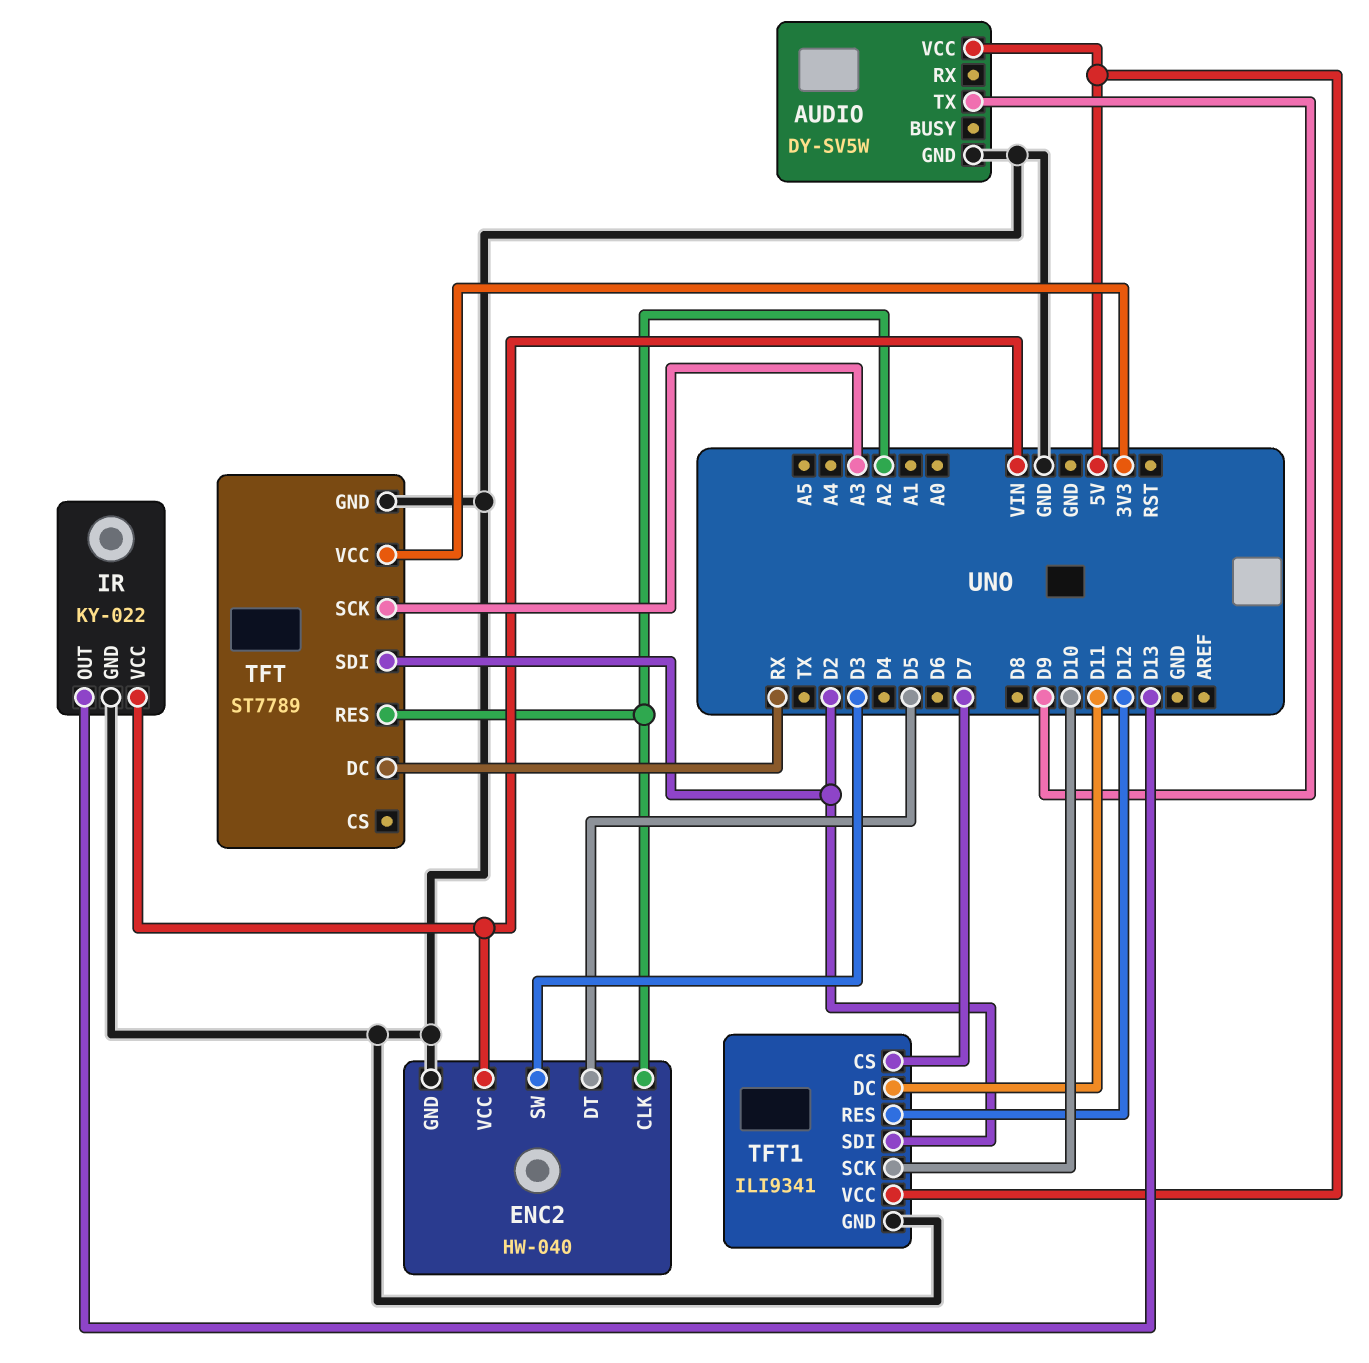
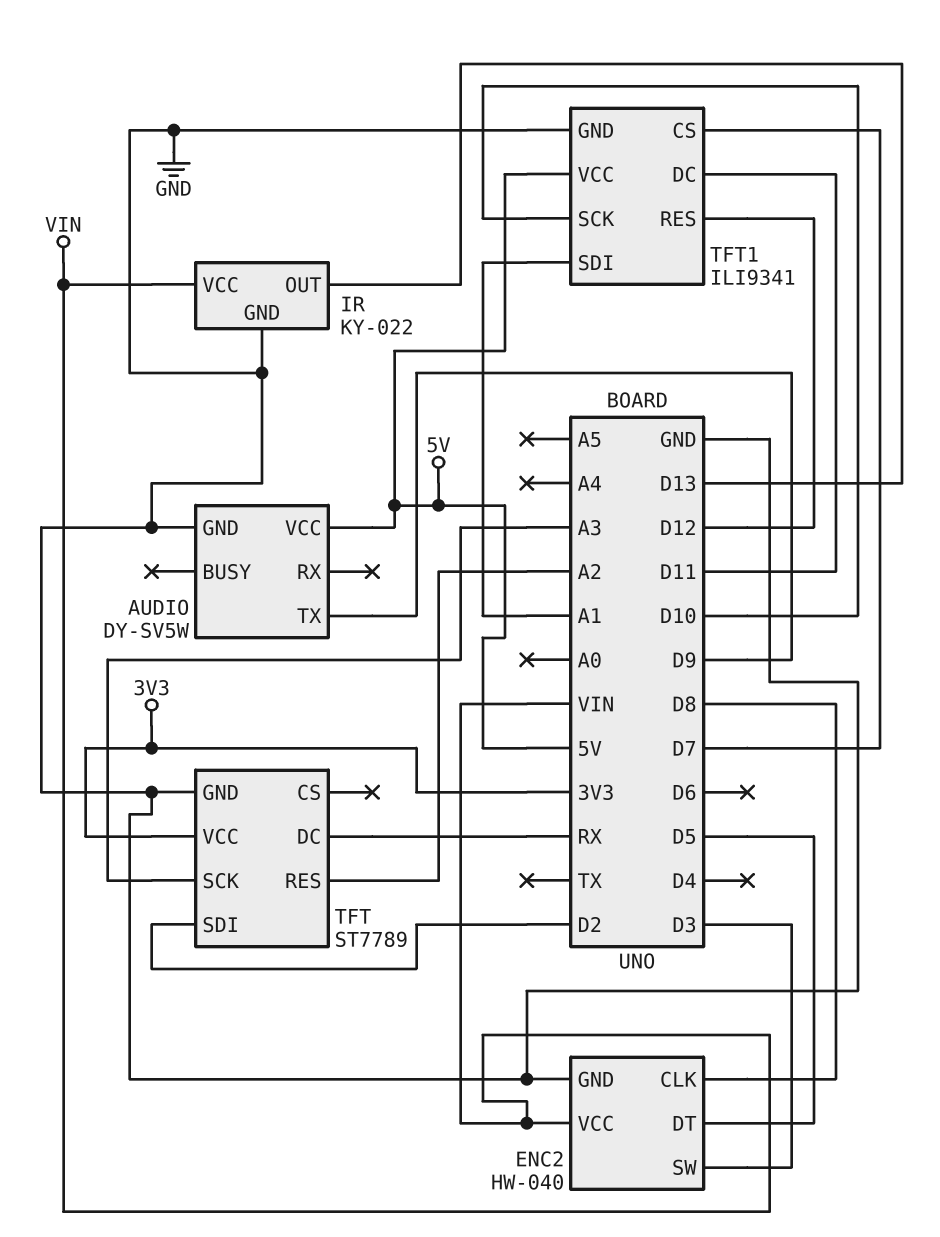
ENC2 pin CLK: A2 -> D8
TFT1 pin SDI: D2 -> A1

